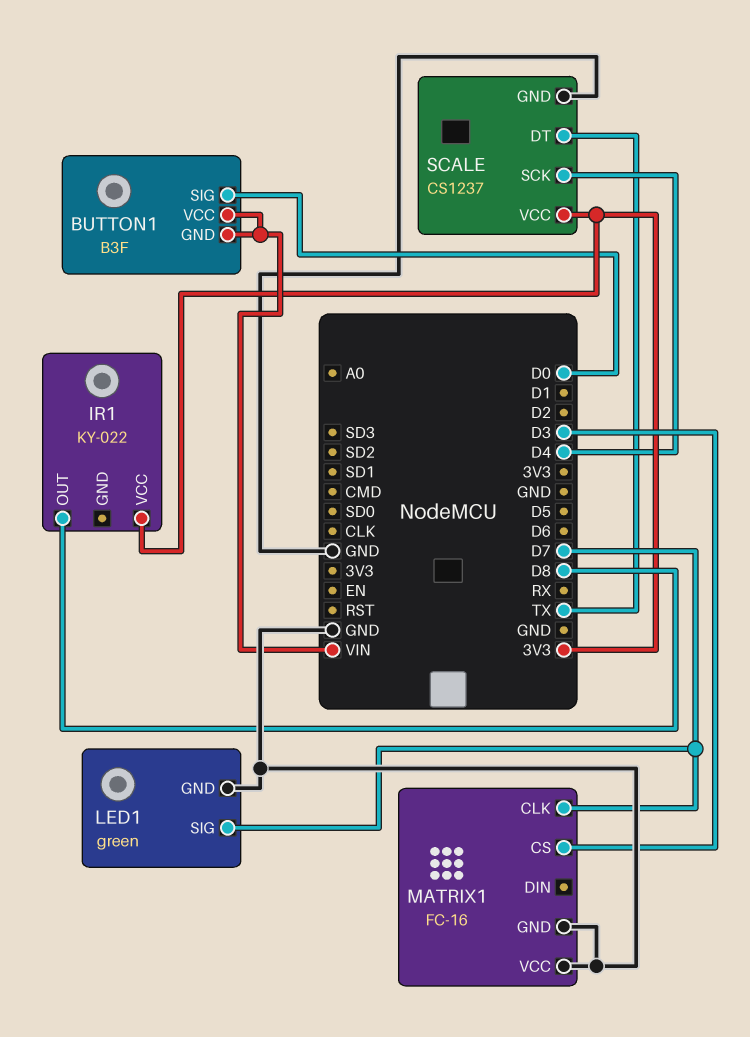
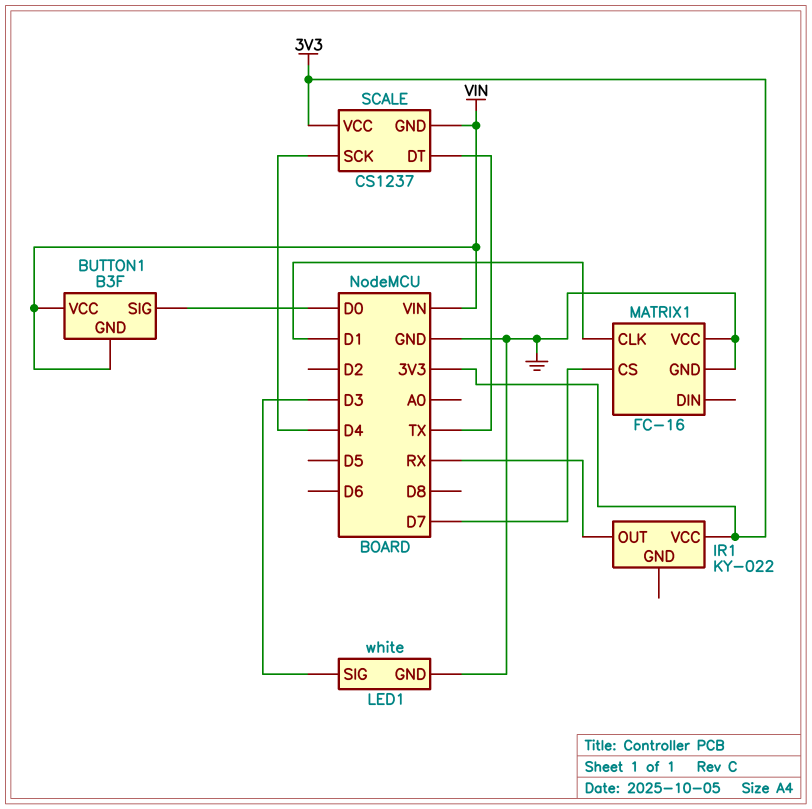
IR1 pin OUT: D8 -> RX
LED1: green -> white
LED1 pin SIG: D7 -> D3
MATRIX1 pin CLK: D7 -> D1
MATRIX1 pin CS: D3 -> D7
SCALE pin GND: GND -> VIN

